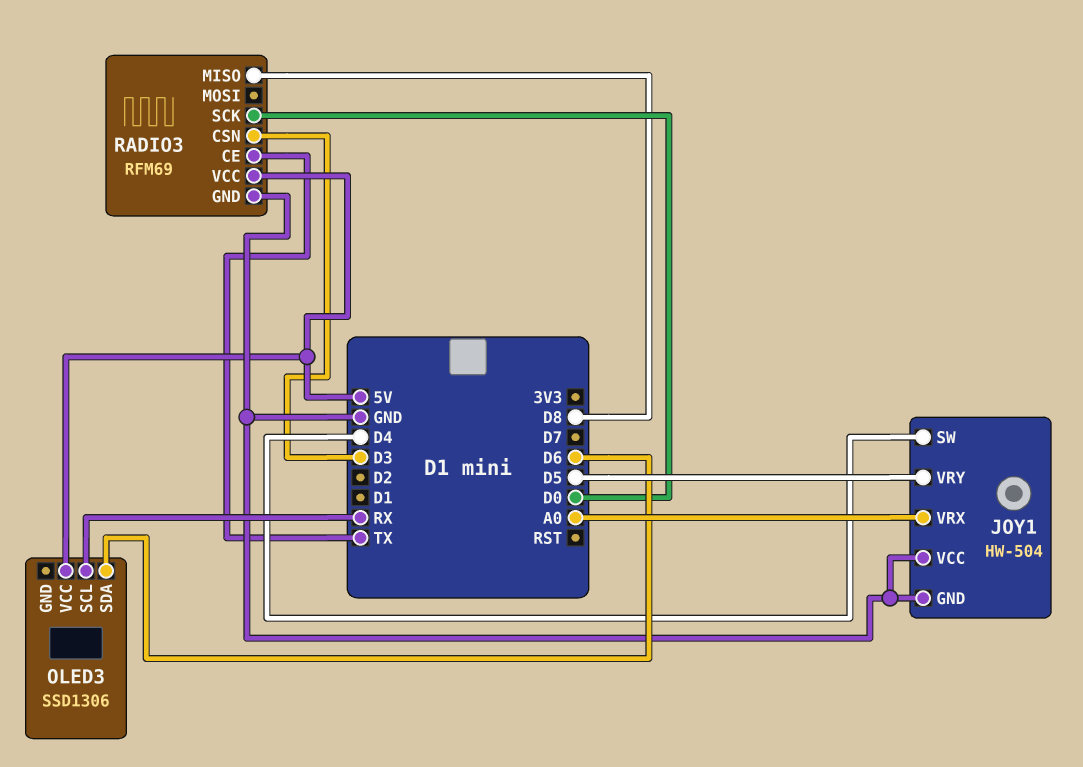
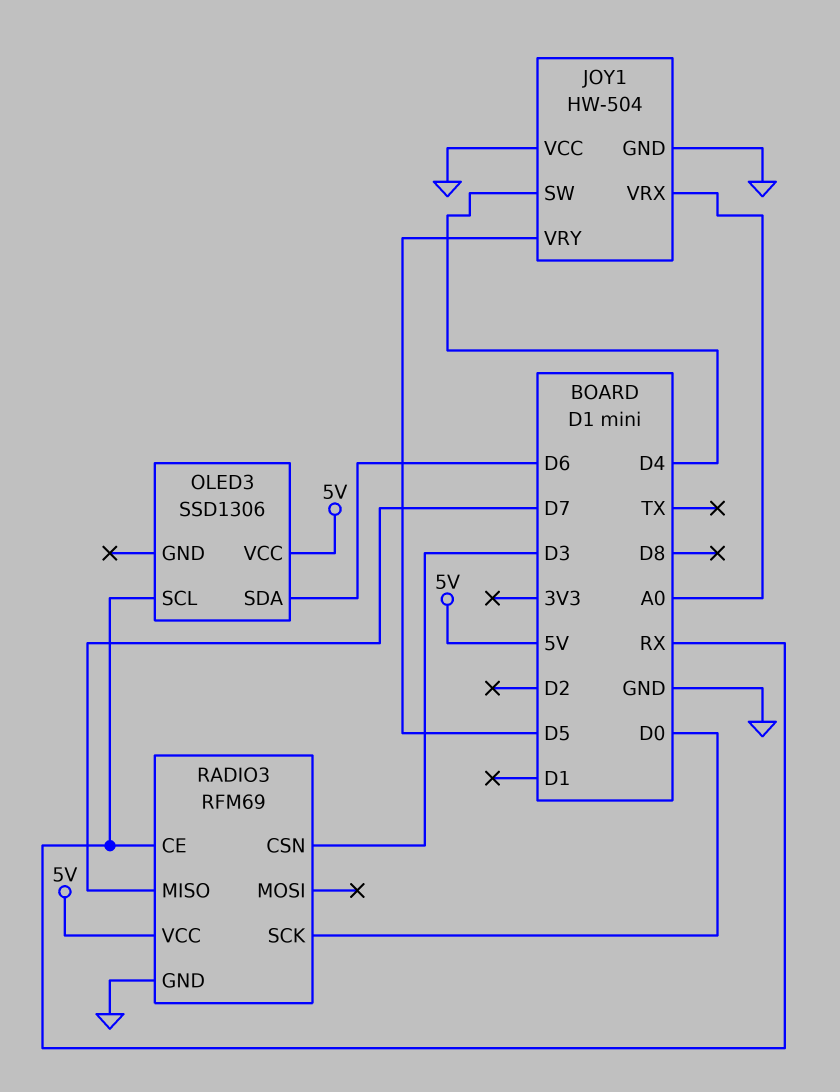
RADIO3 pin CE: TX -> RX
RADIO3 pin MISO: D8 -> D7

